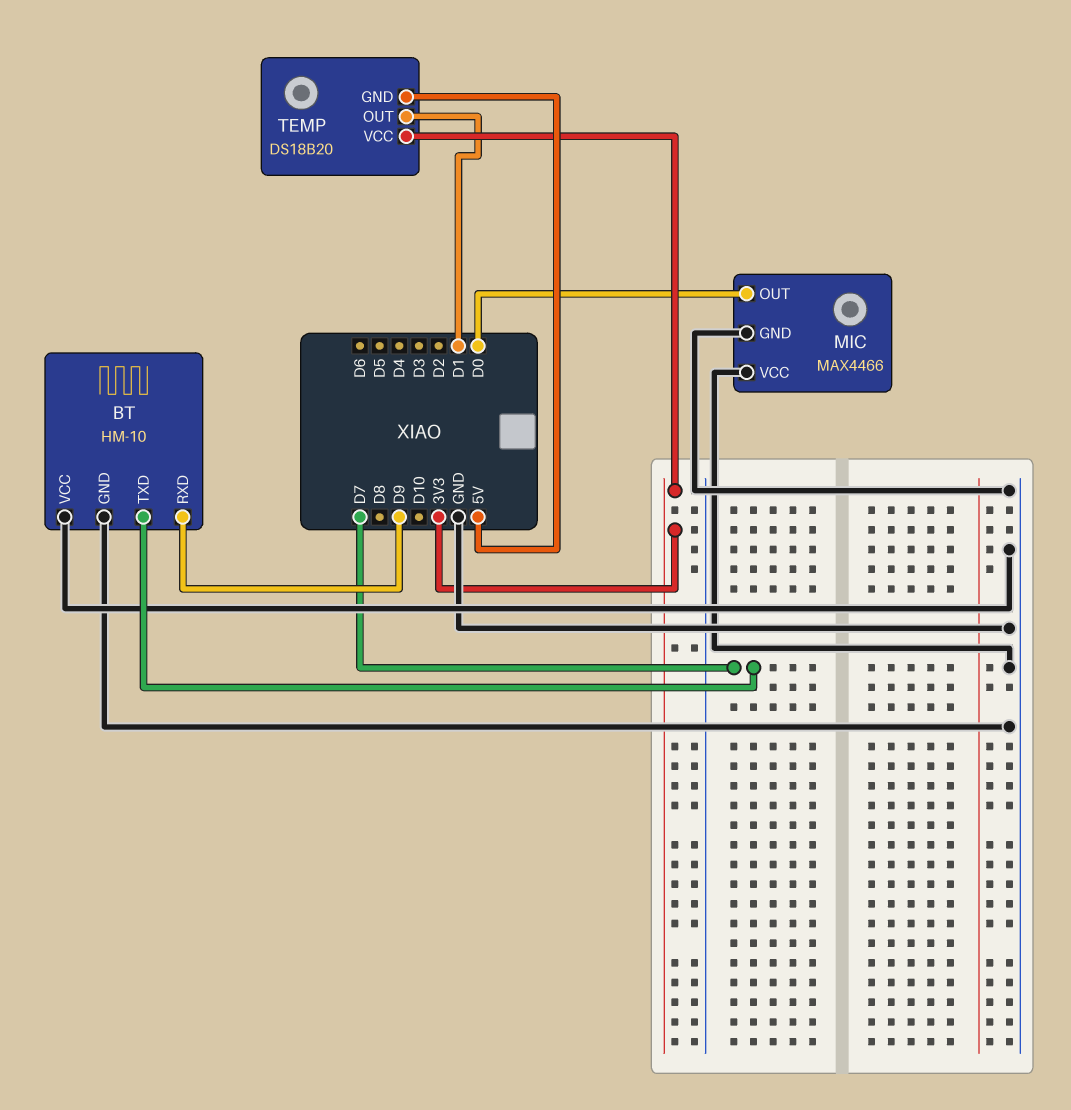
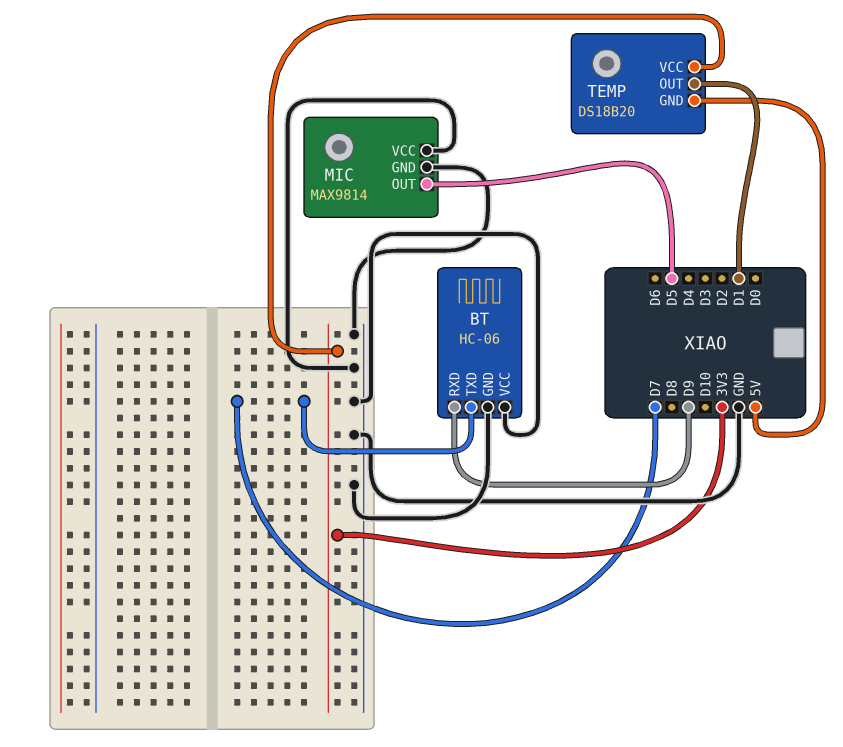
BT: HM-10 -> HC-06
MIC: MAX4466 -> MAX9814
MIC pin OUT: D0 -> D5

